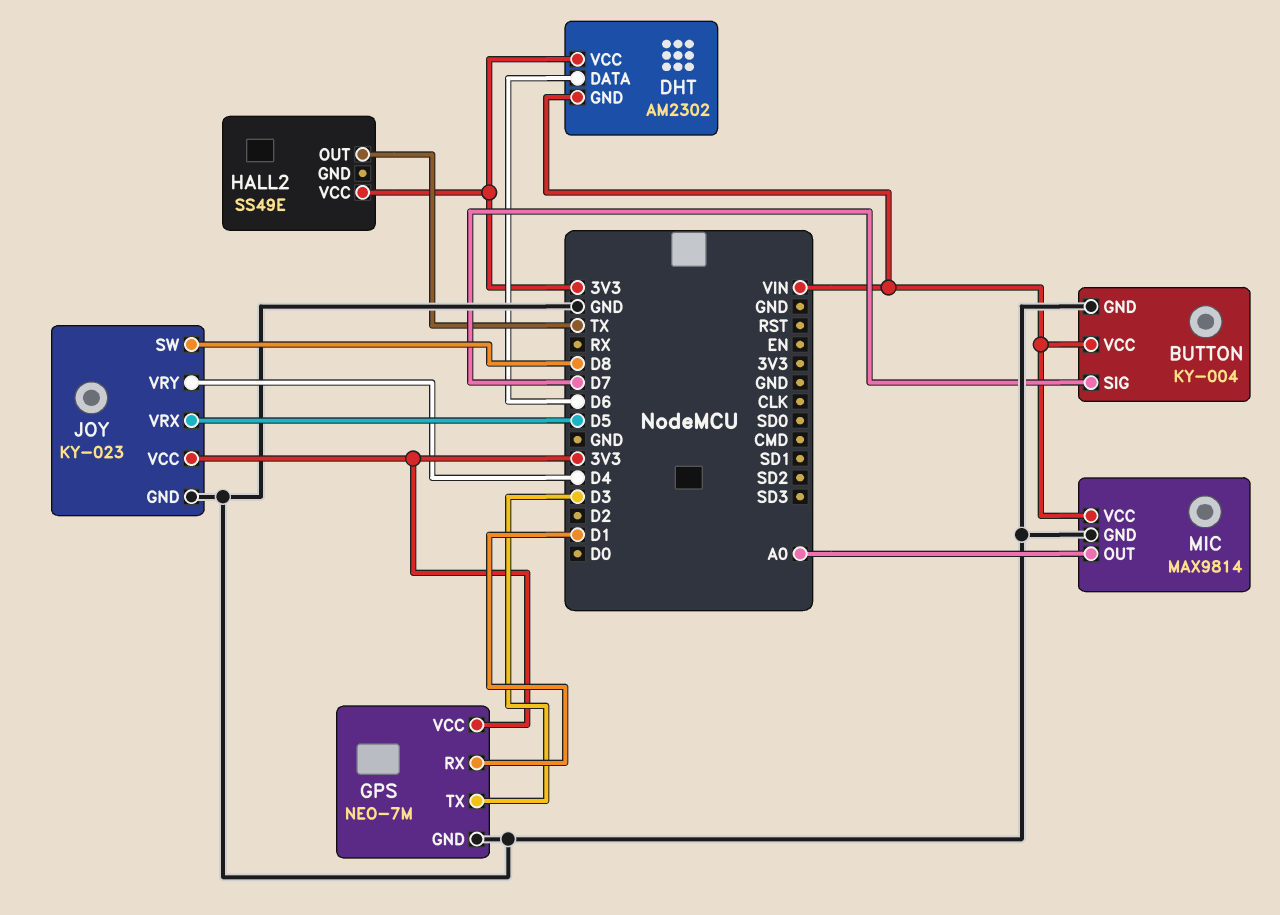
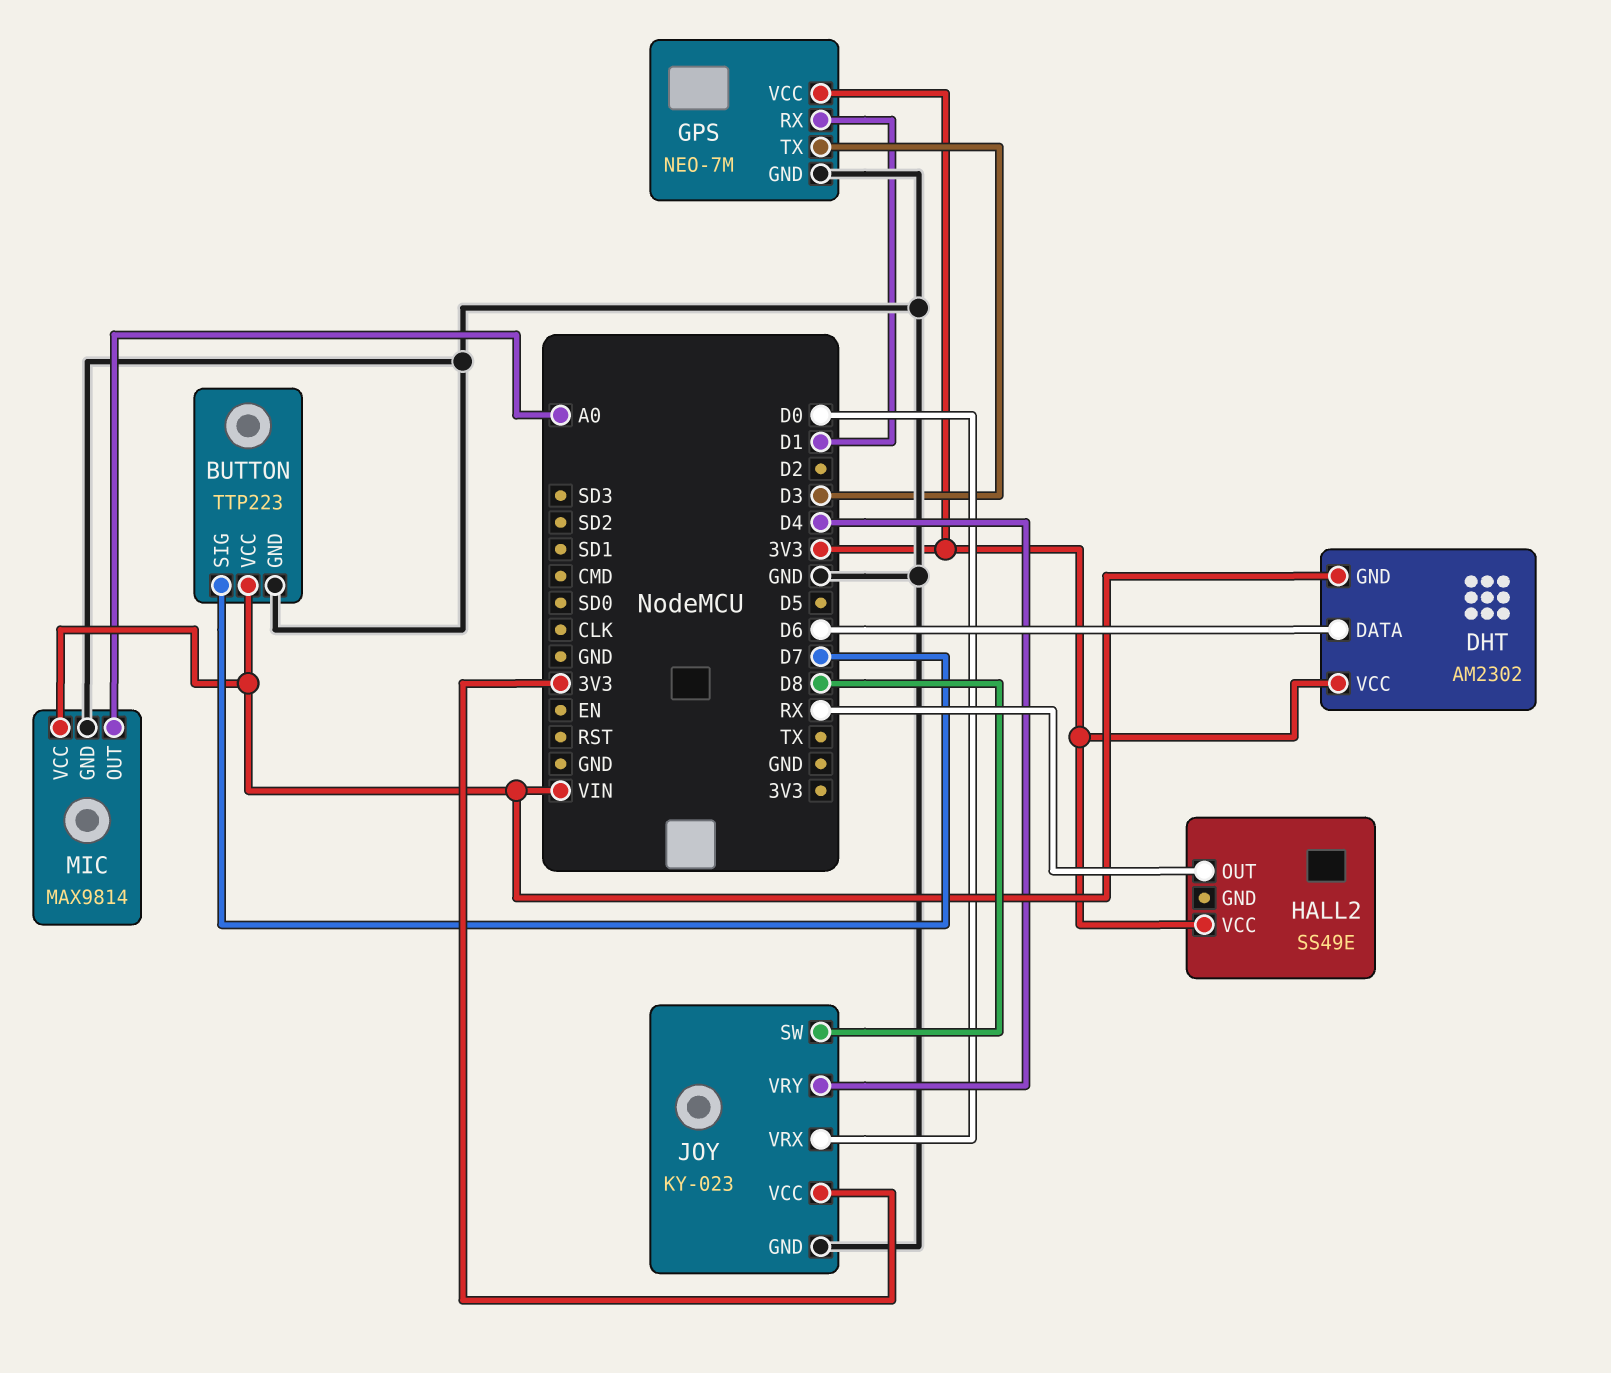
BUTTON: KY-004 -> TTP223
HALL2 pin OUT: TX -> RX
JOY pin VRX: D5 -> D0

